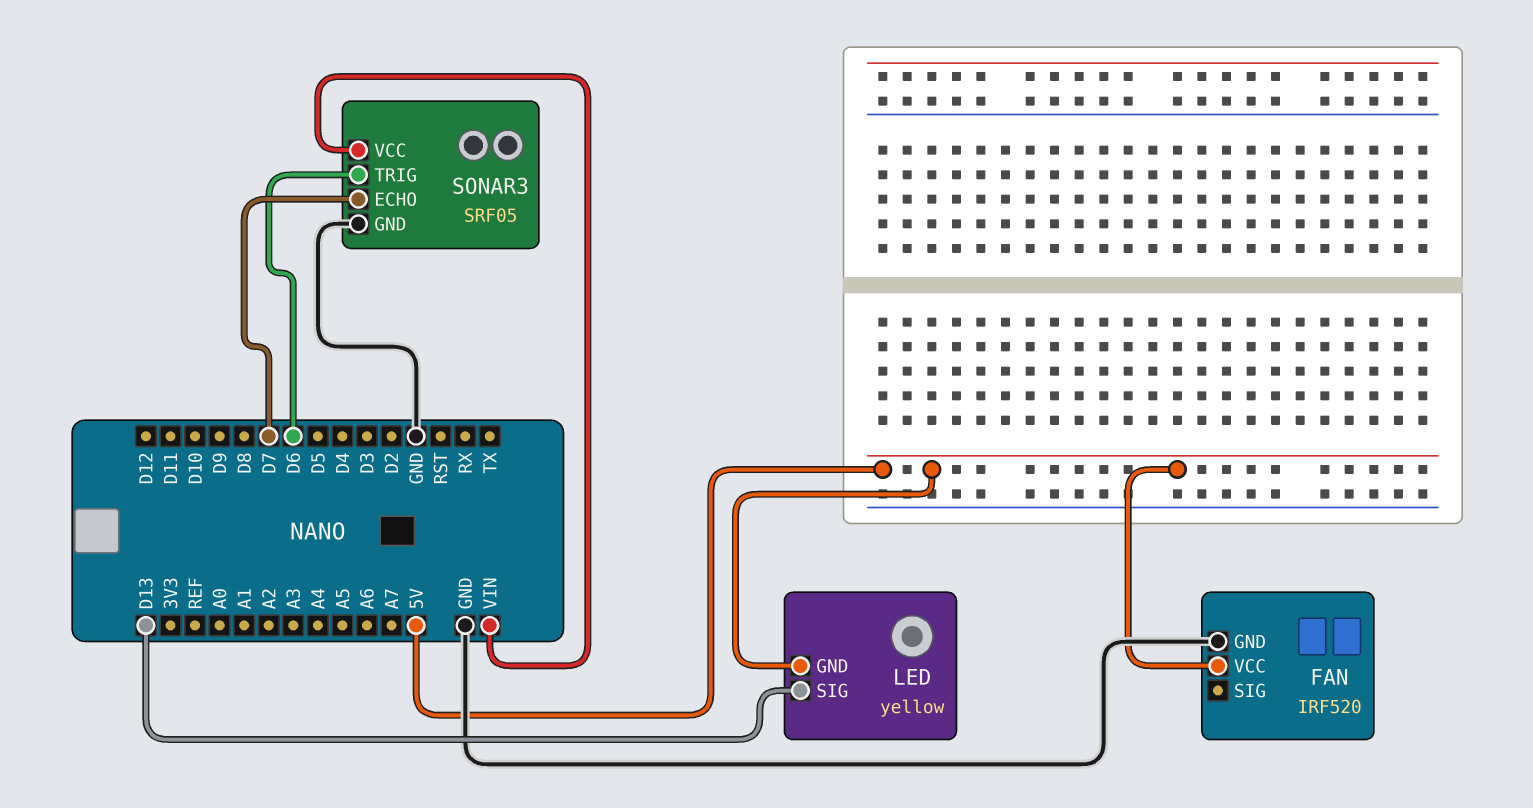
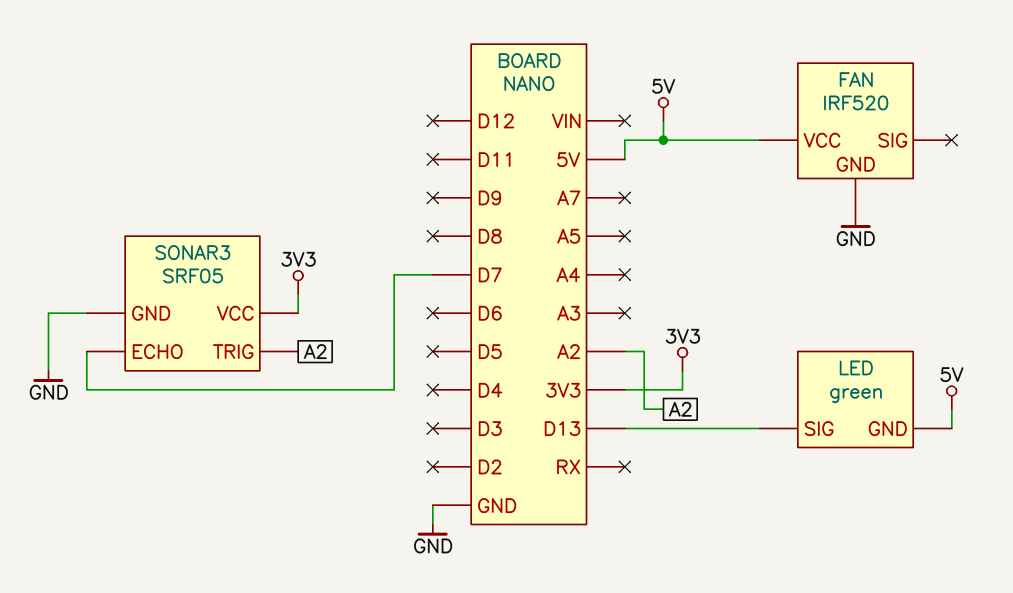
LED: yellow -> green
SONAR3 pin TRIG: D6 -> A2
SONAR3 pin VCC: VIN -> 3V3

